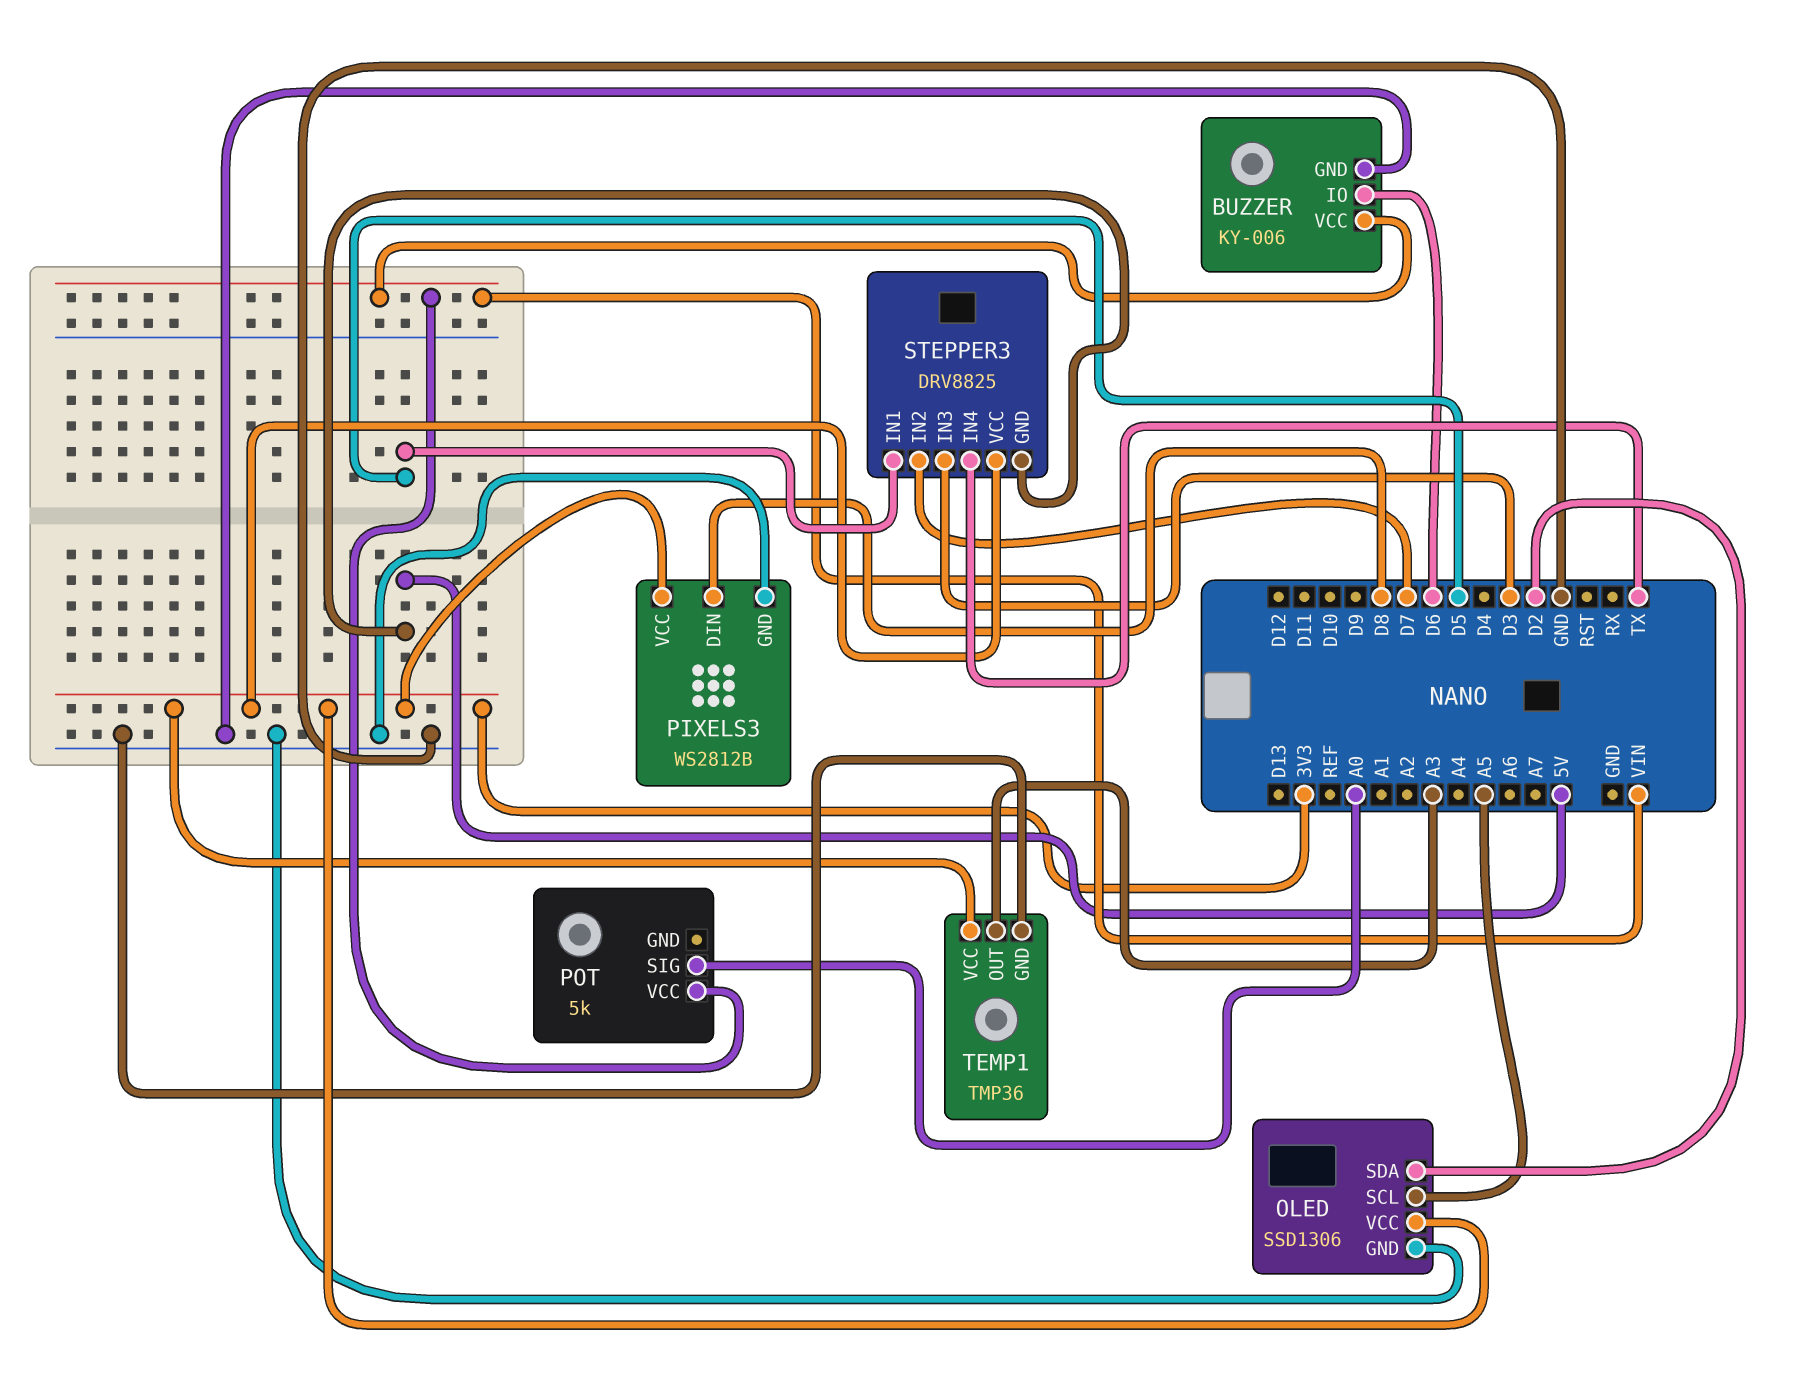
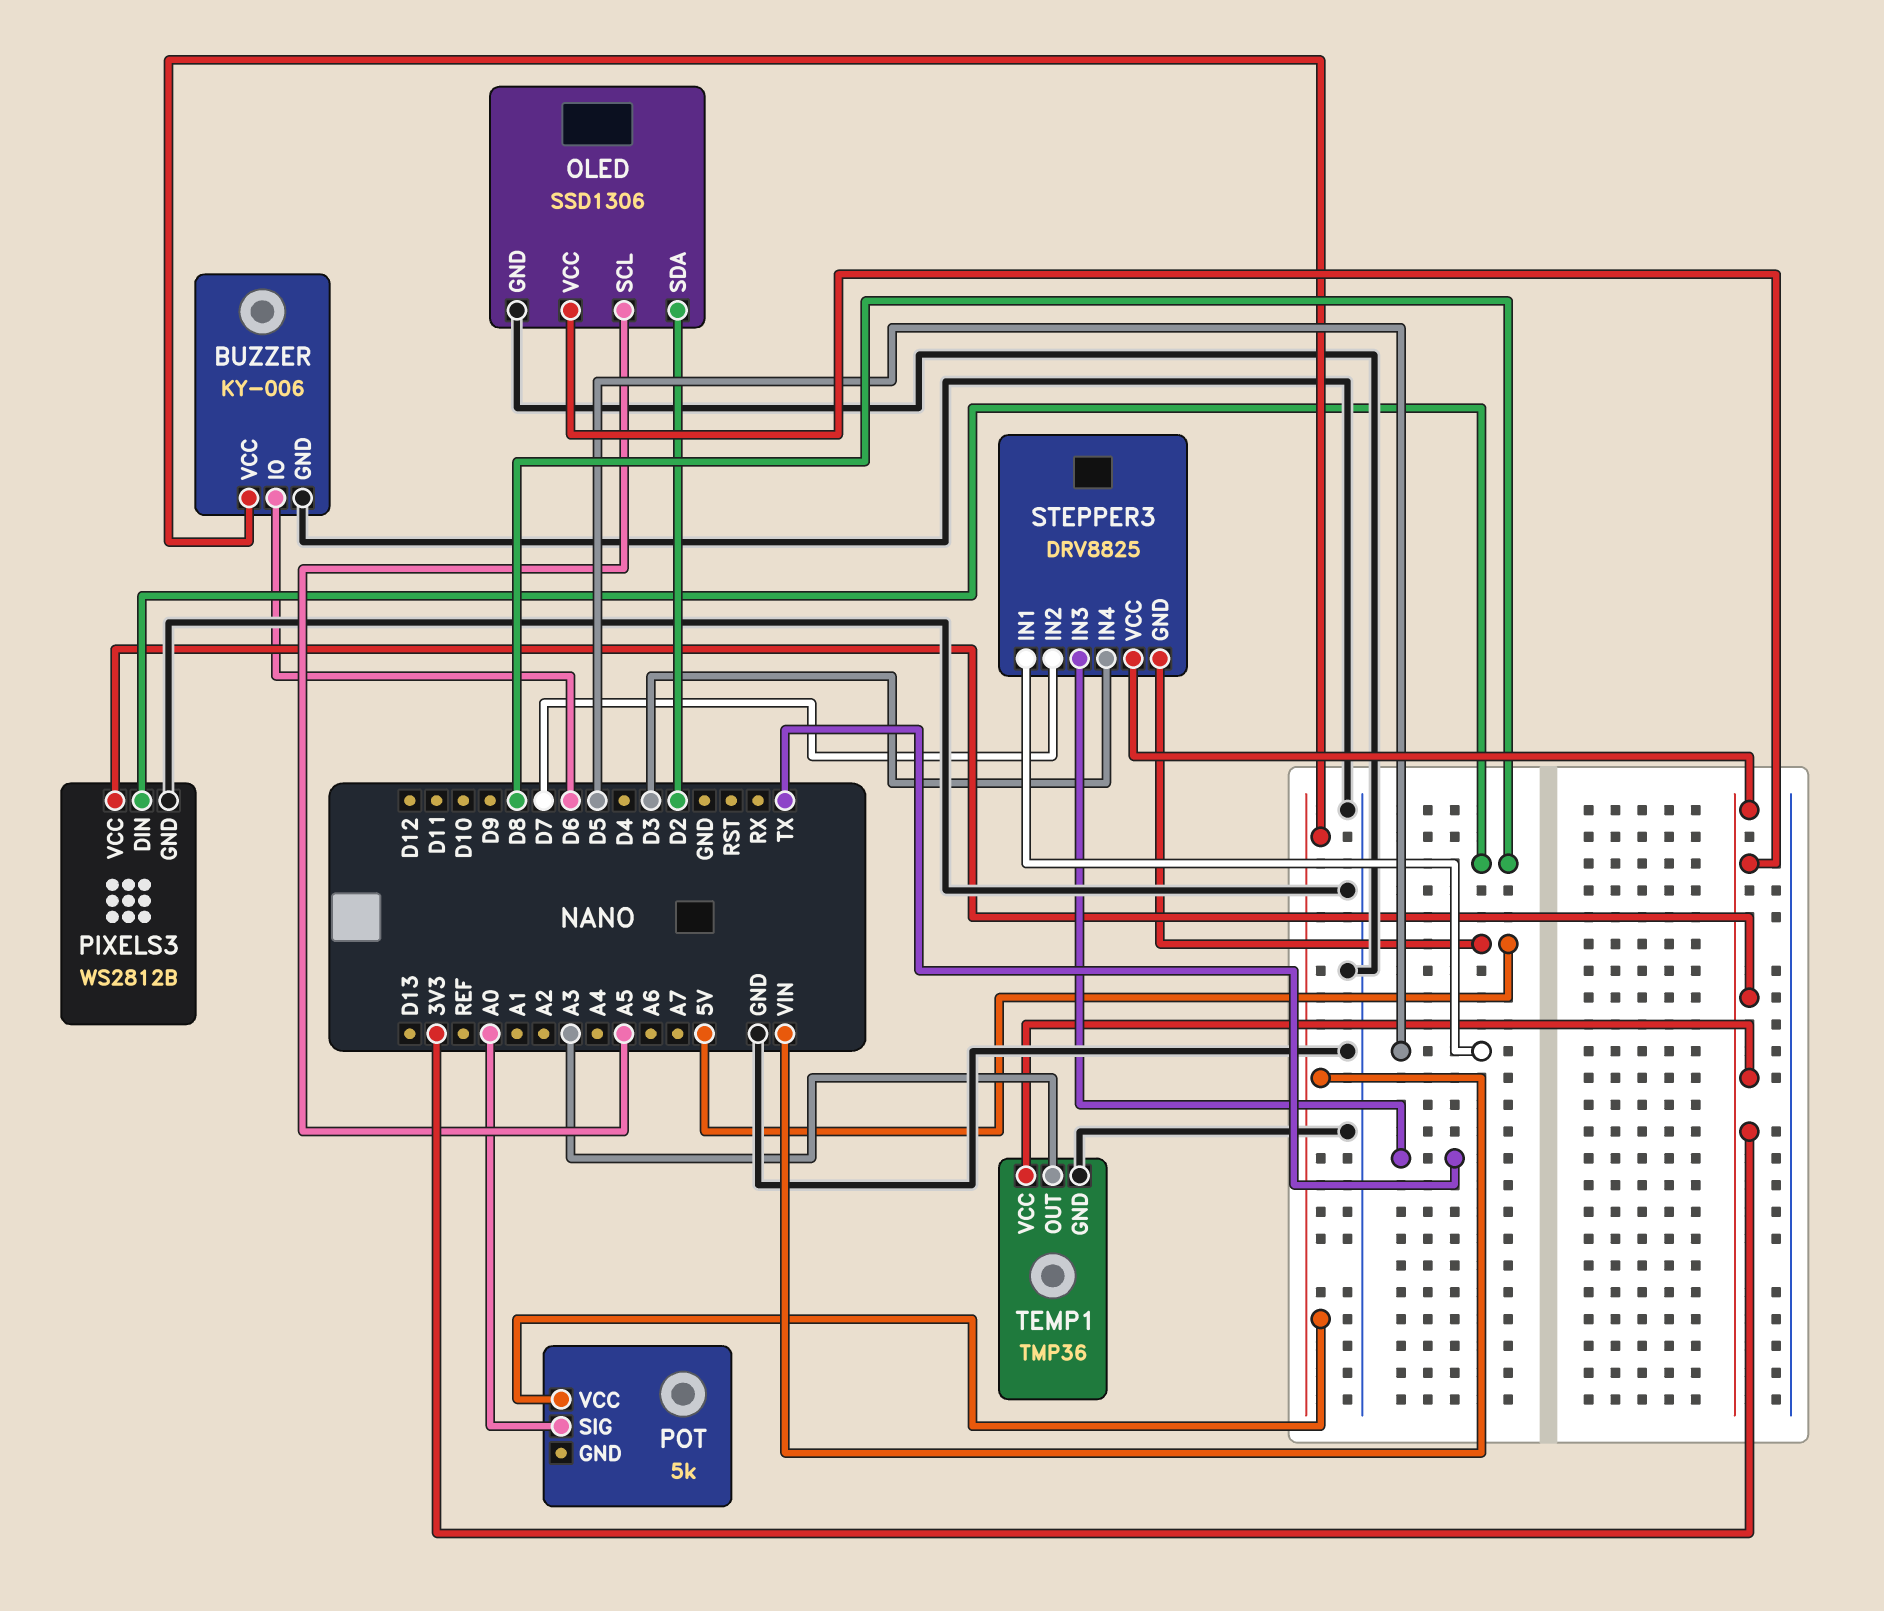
STEPPER3 pin IN3: D3 -> TX
STEPPER3 pin IN4: TX -> D3

